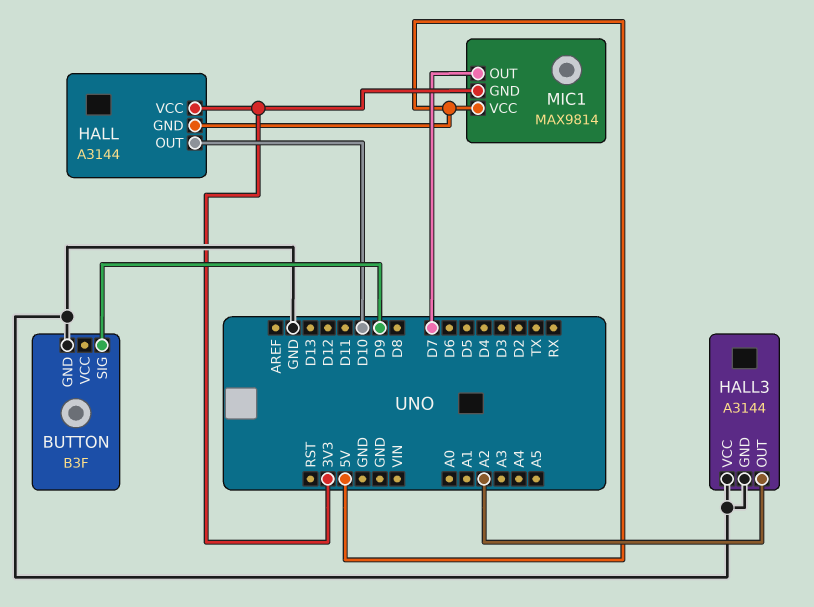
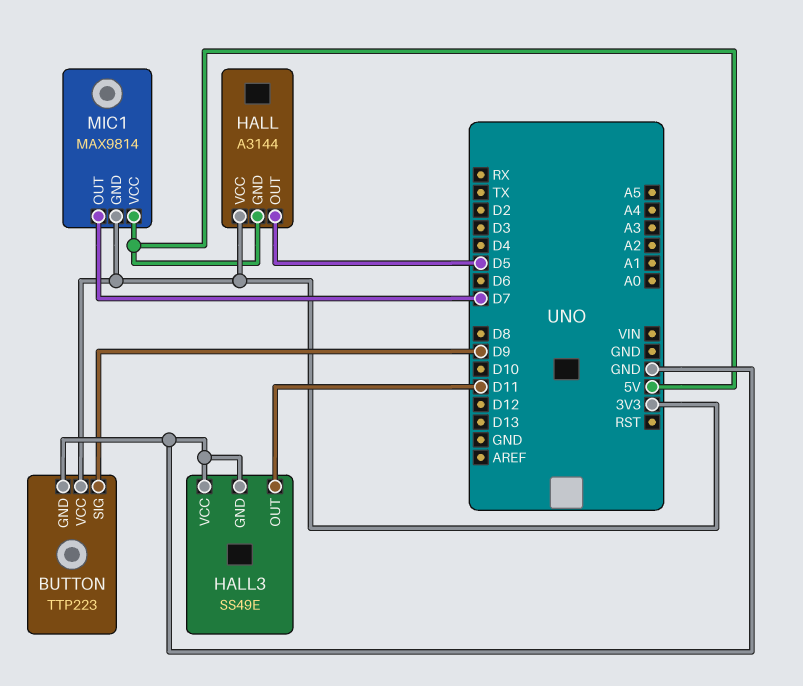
BUTTON: B3F -> TTP223
BUTTON pin VCC: none -> 3V3
HALL pin OUT: D10 -> D5
HALL3: A3144 -> SS49E
HALL3 pin OUT: A2 -> D11

